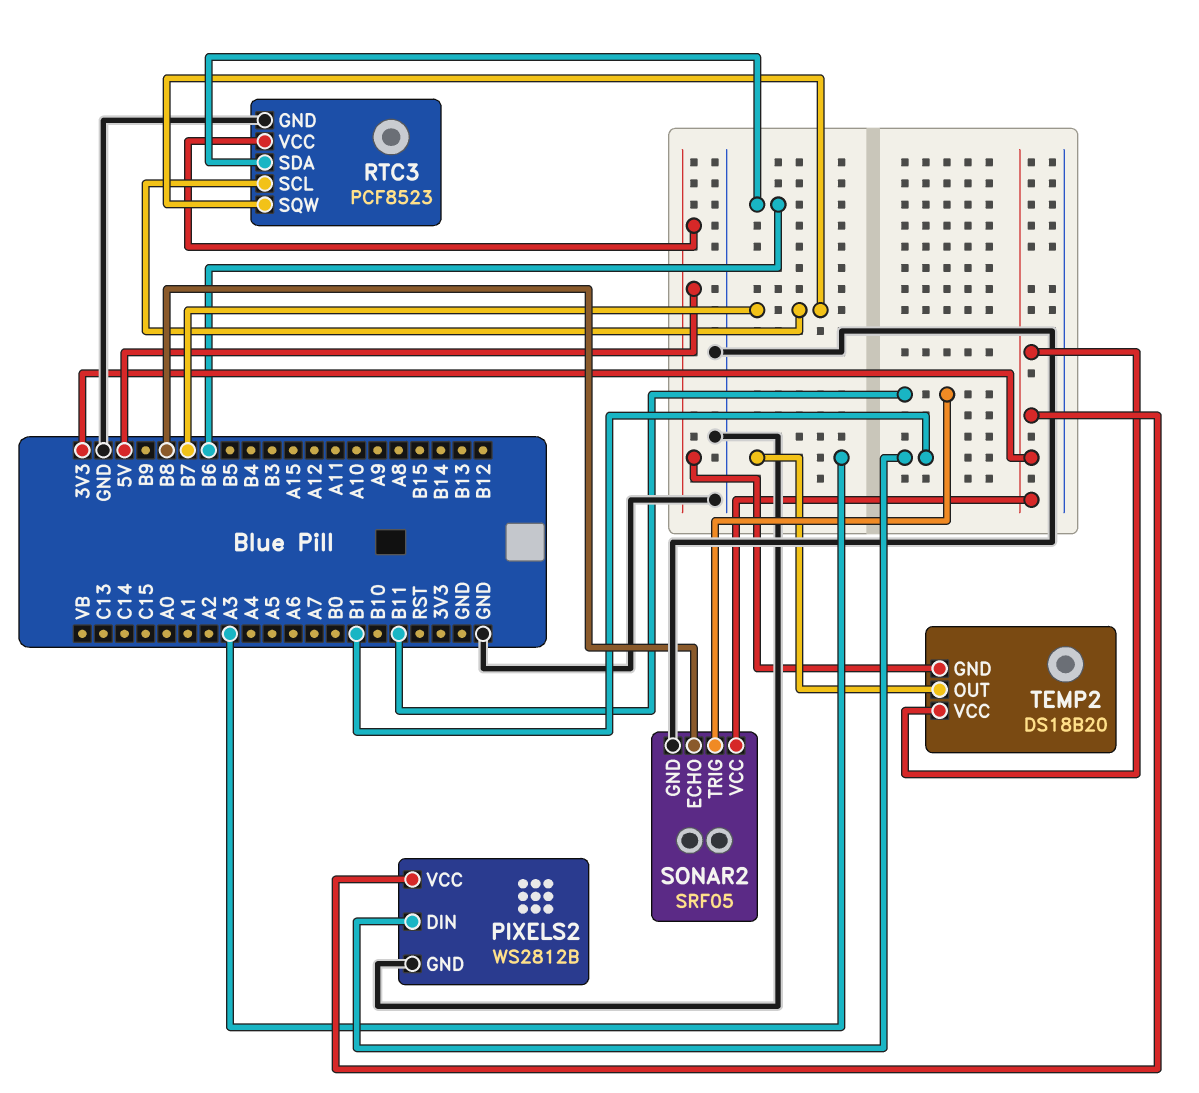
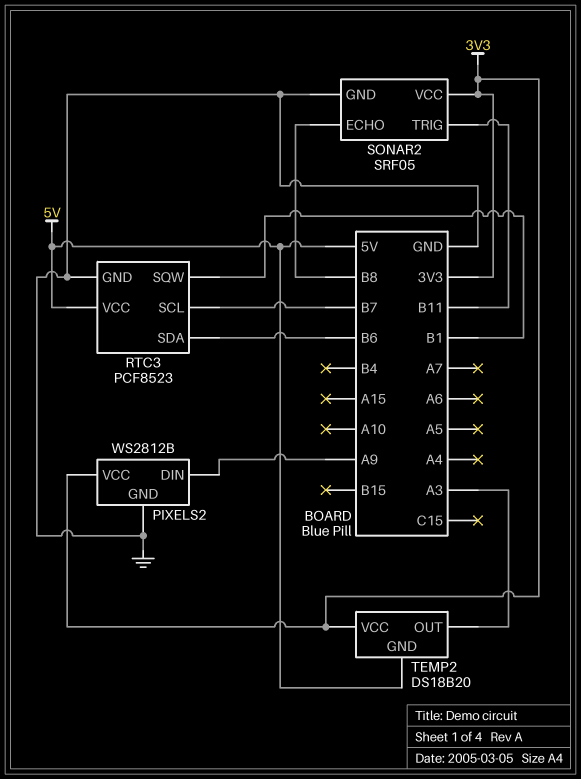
PIXELS2 pin DIN: B1 -> A9
RTC3 pin SQW: B7 -> B1

